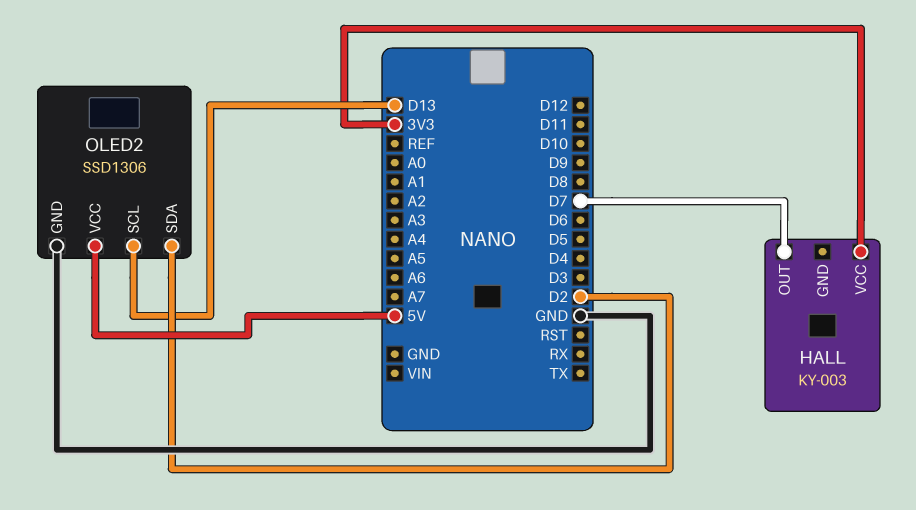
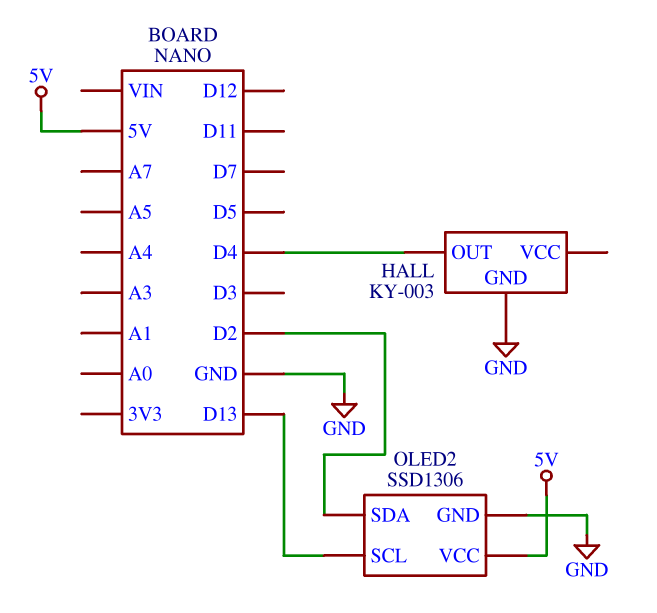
HALL pin GND: none -> GND
HALL pin OUT: D7 -> D4
HALL pin VCC: 3V3 -> none

